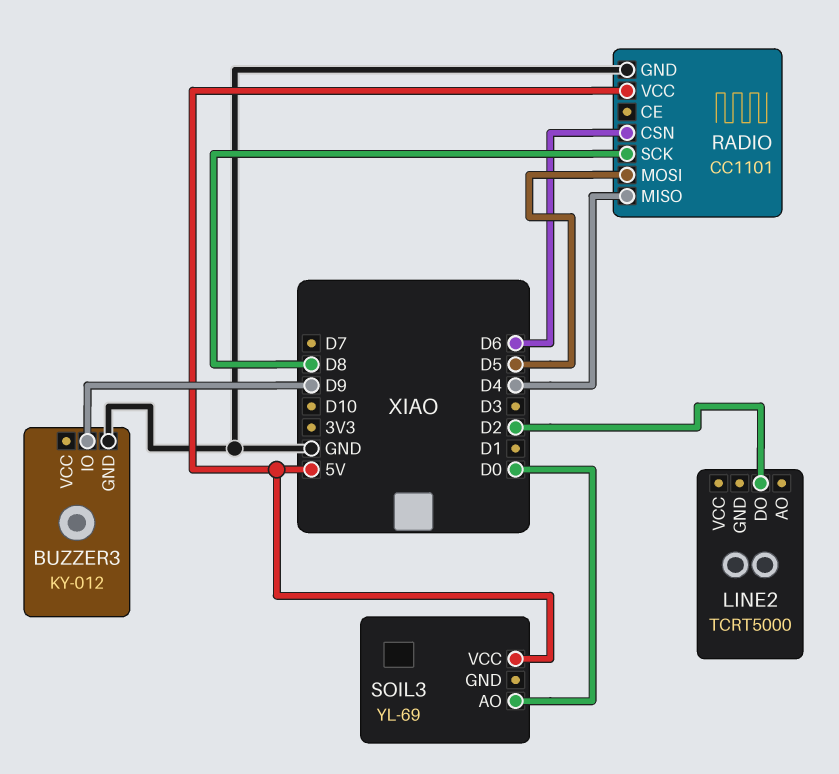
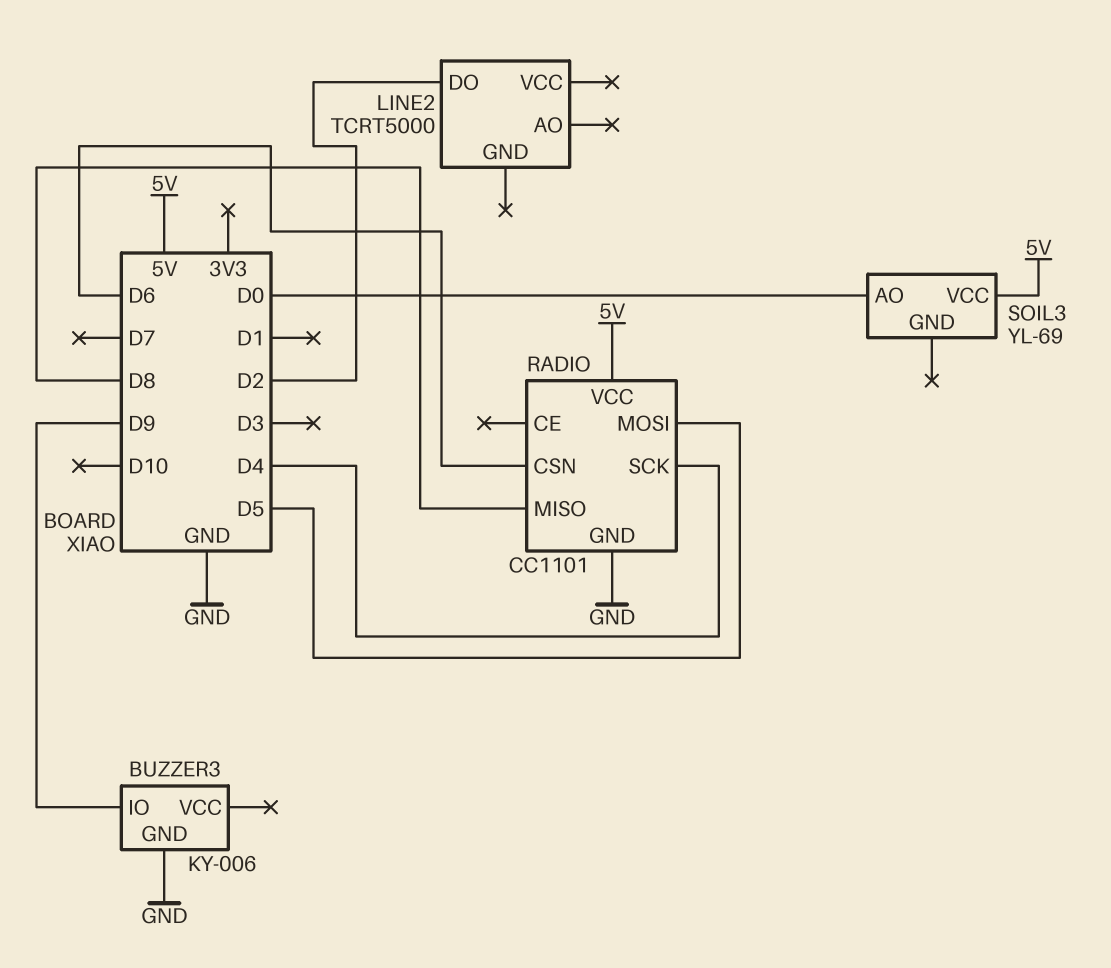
BUZZER3: KY-012 -> KY-006
RADIO pin MISO: D4 -> D8
RADIO pin SCK: D8 -> D4

